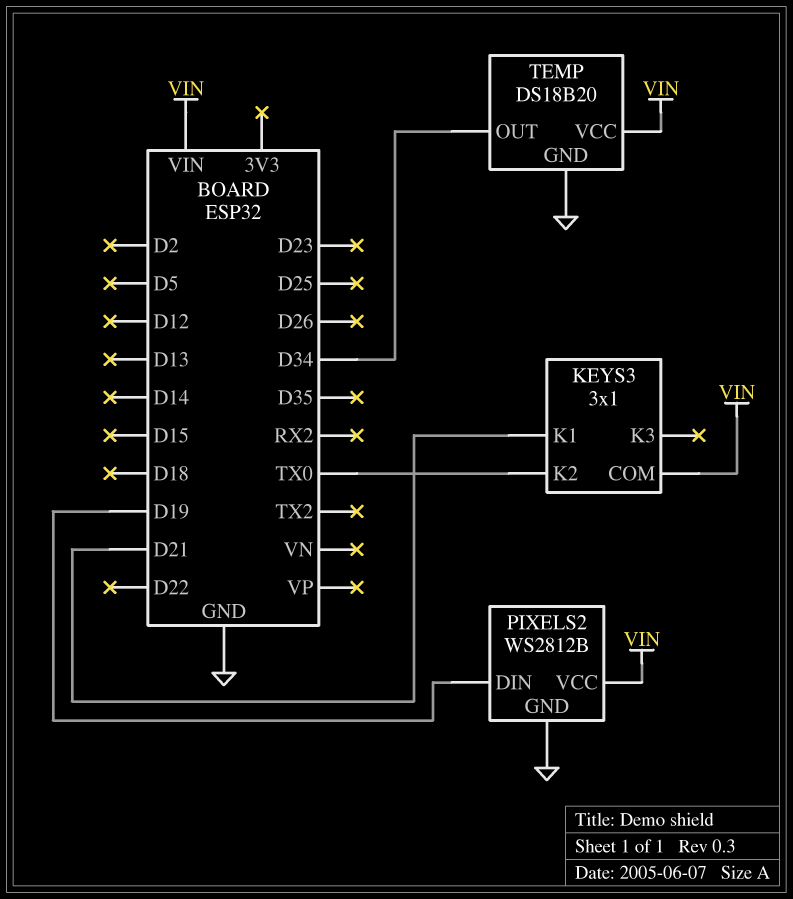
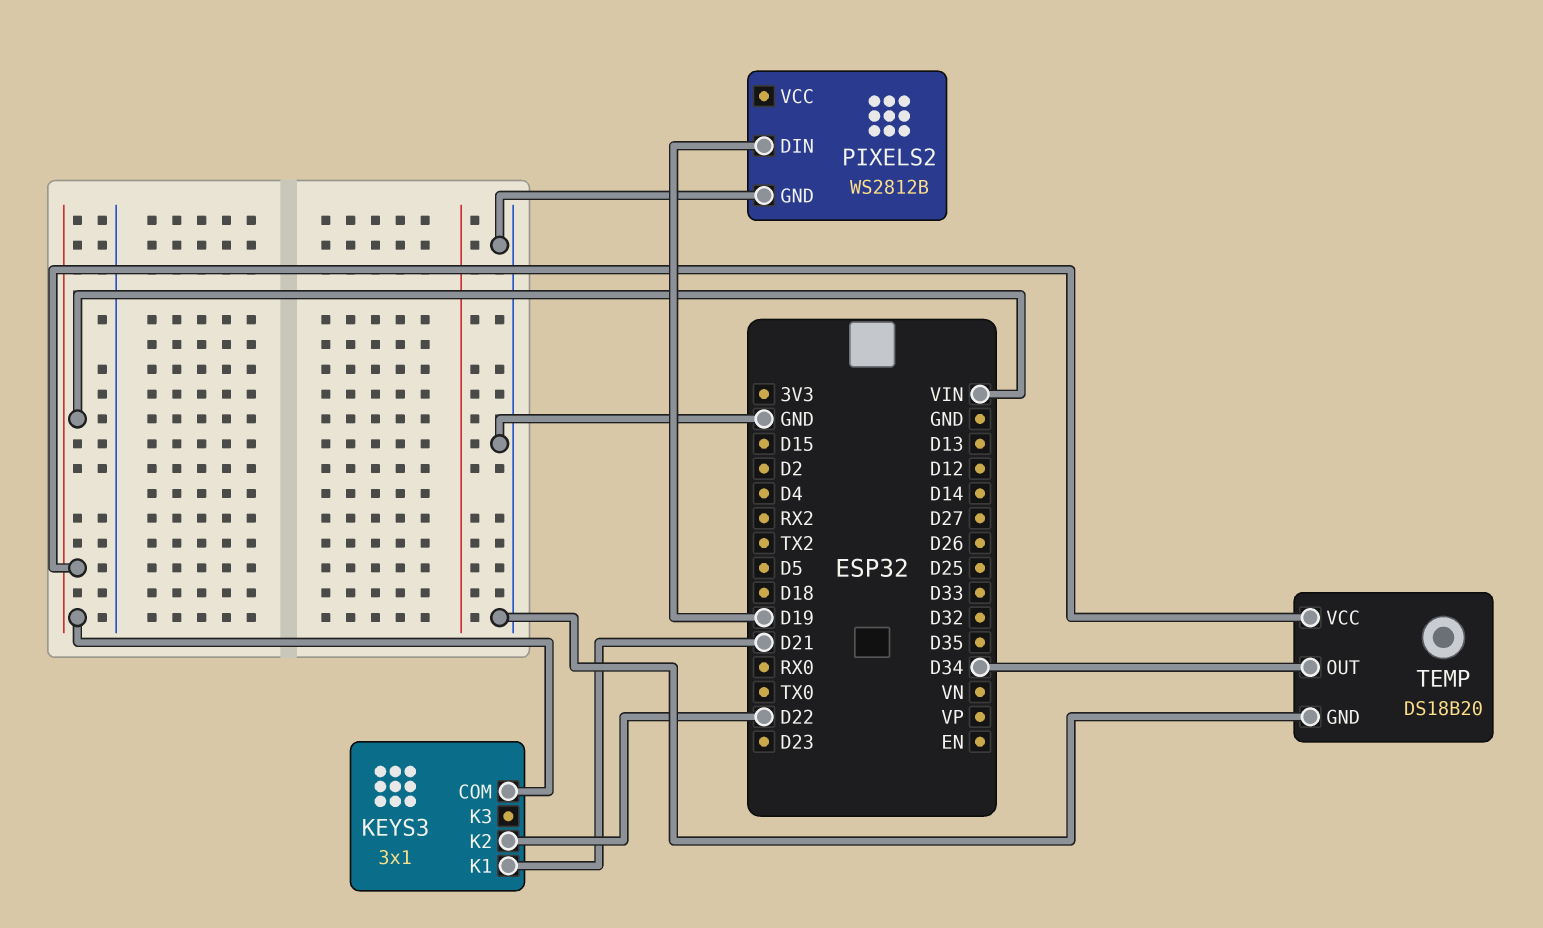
KEYS3 pin K2: TX0 -> D22
PIXELS2 pin VCC: VIN -> none

